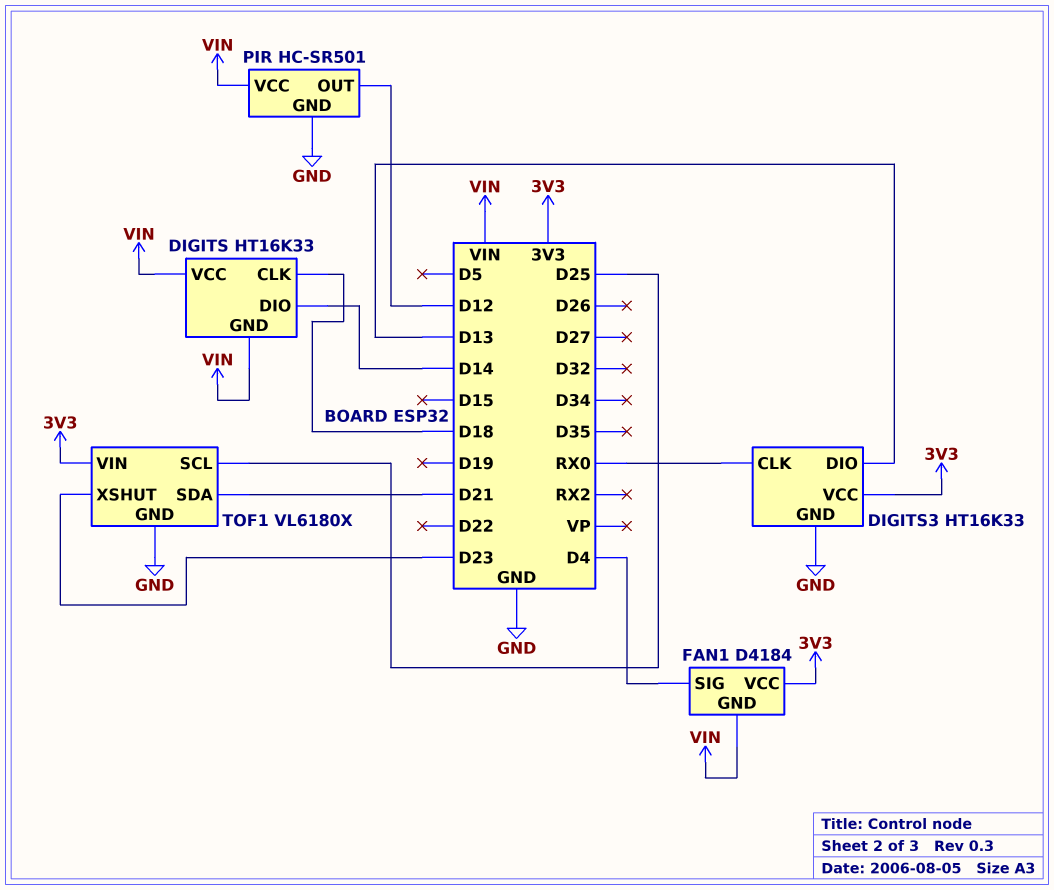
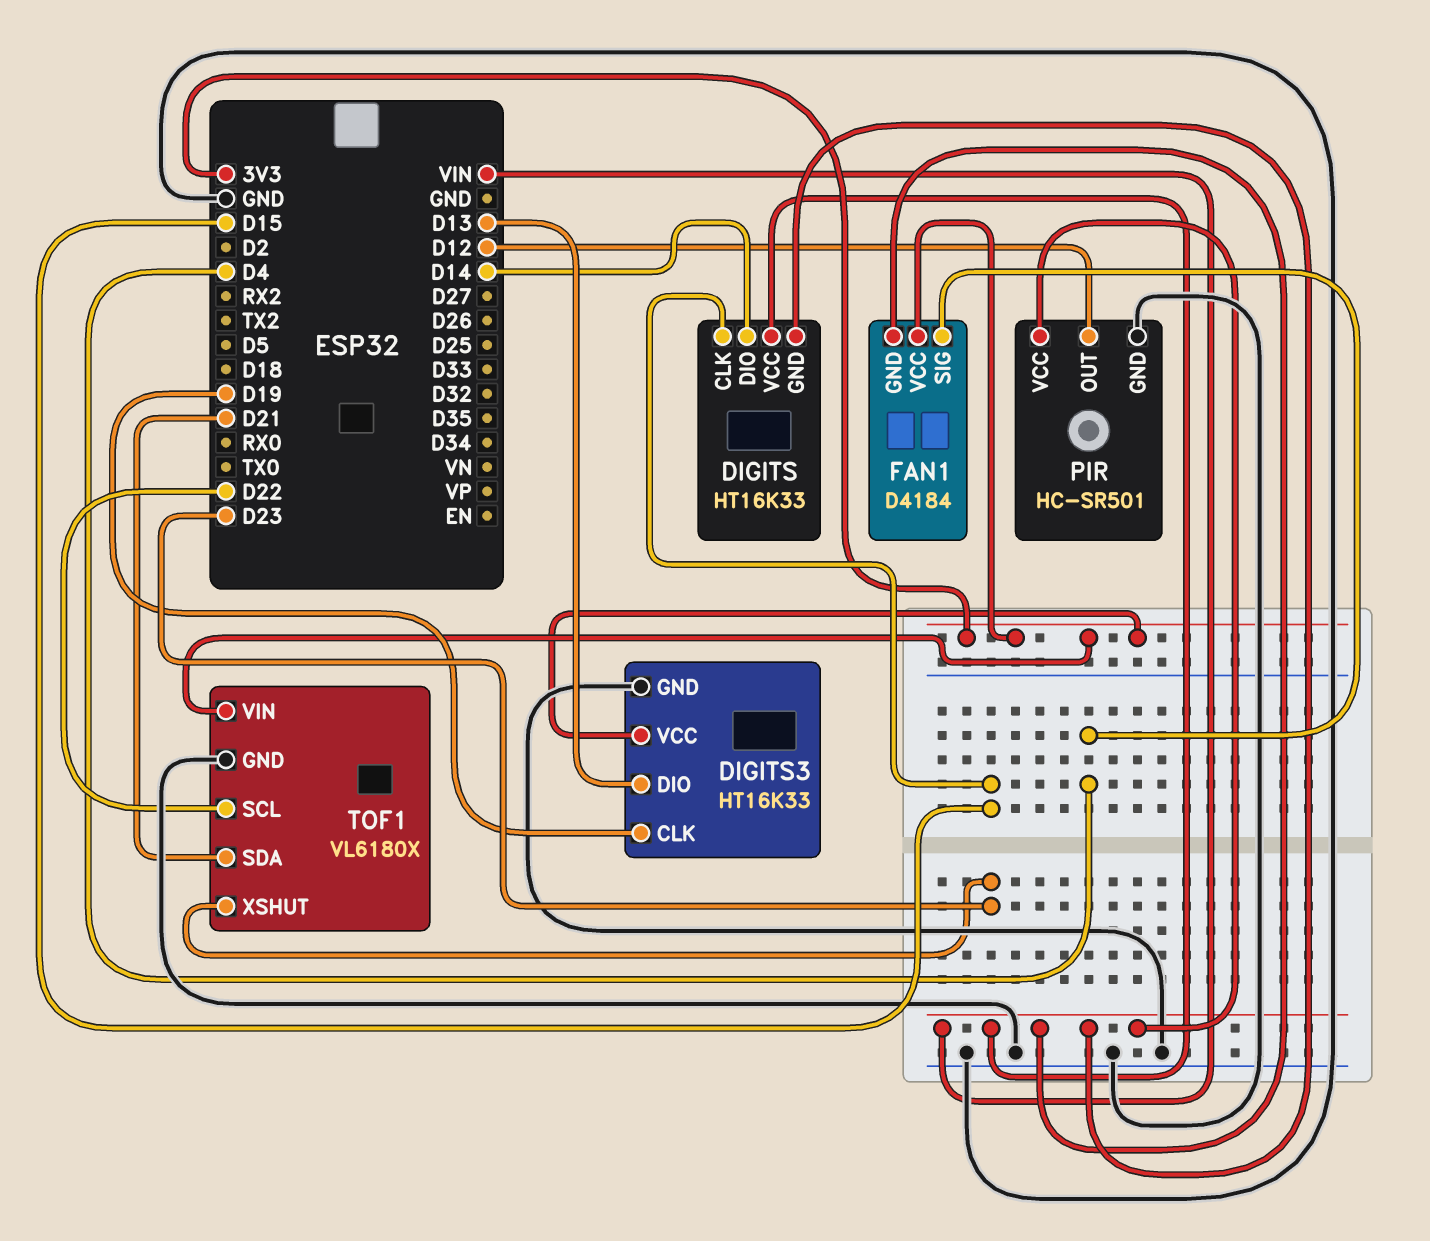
DIGITS pin CLK: D18 -> D15
DIGITS3 pin CLK: RX0 -> D19
TOF1 pin SCL: D25 -> D22

